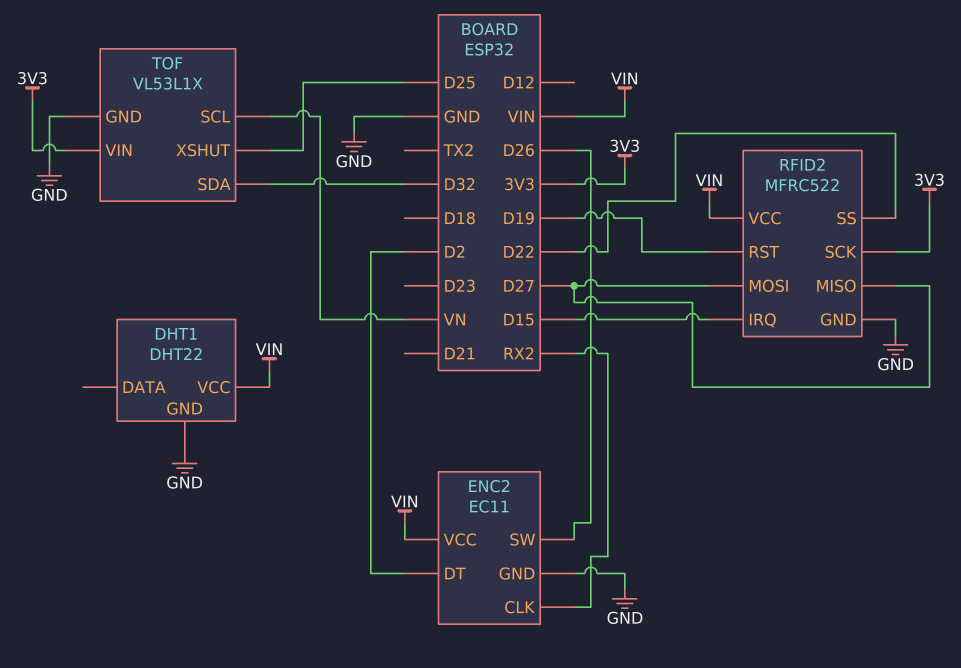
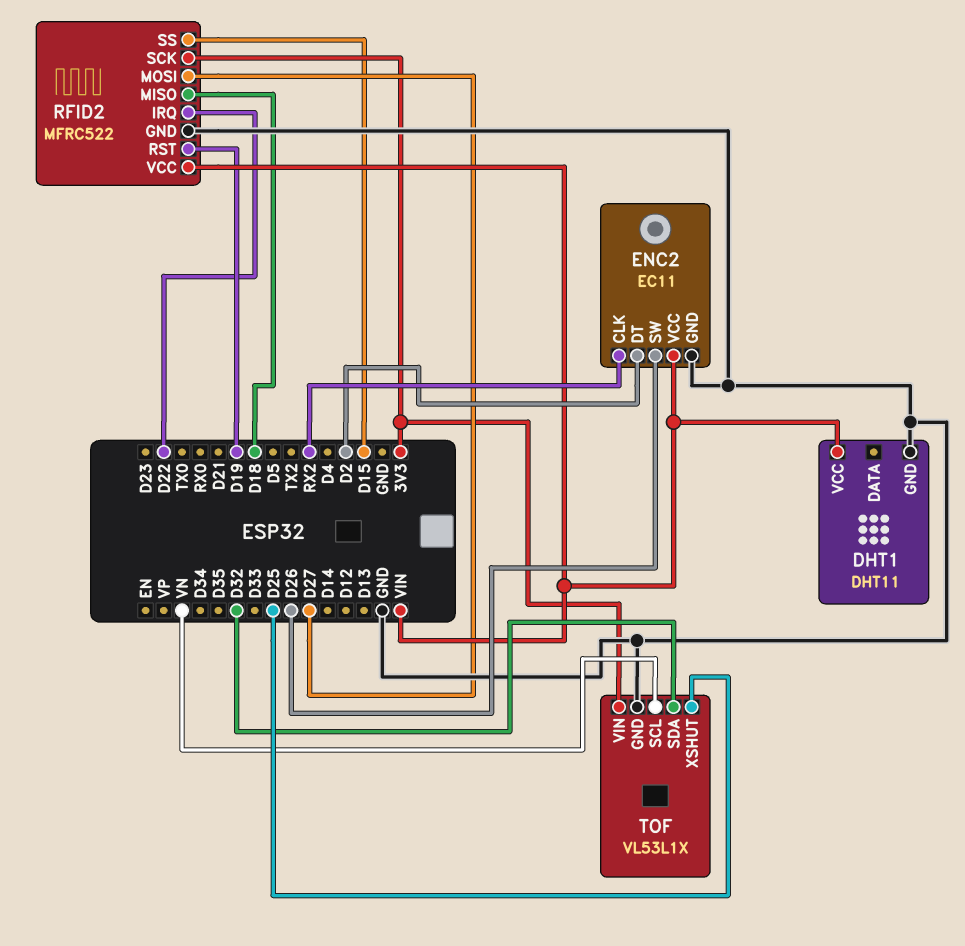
DHT1: DHT22 -> DHT11
RFID2 pin IRQ: D15 -> D22
RFID2 pin MISO: D27 -> D18
RFID2 pin SS: D22 -> D15

